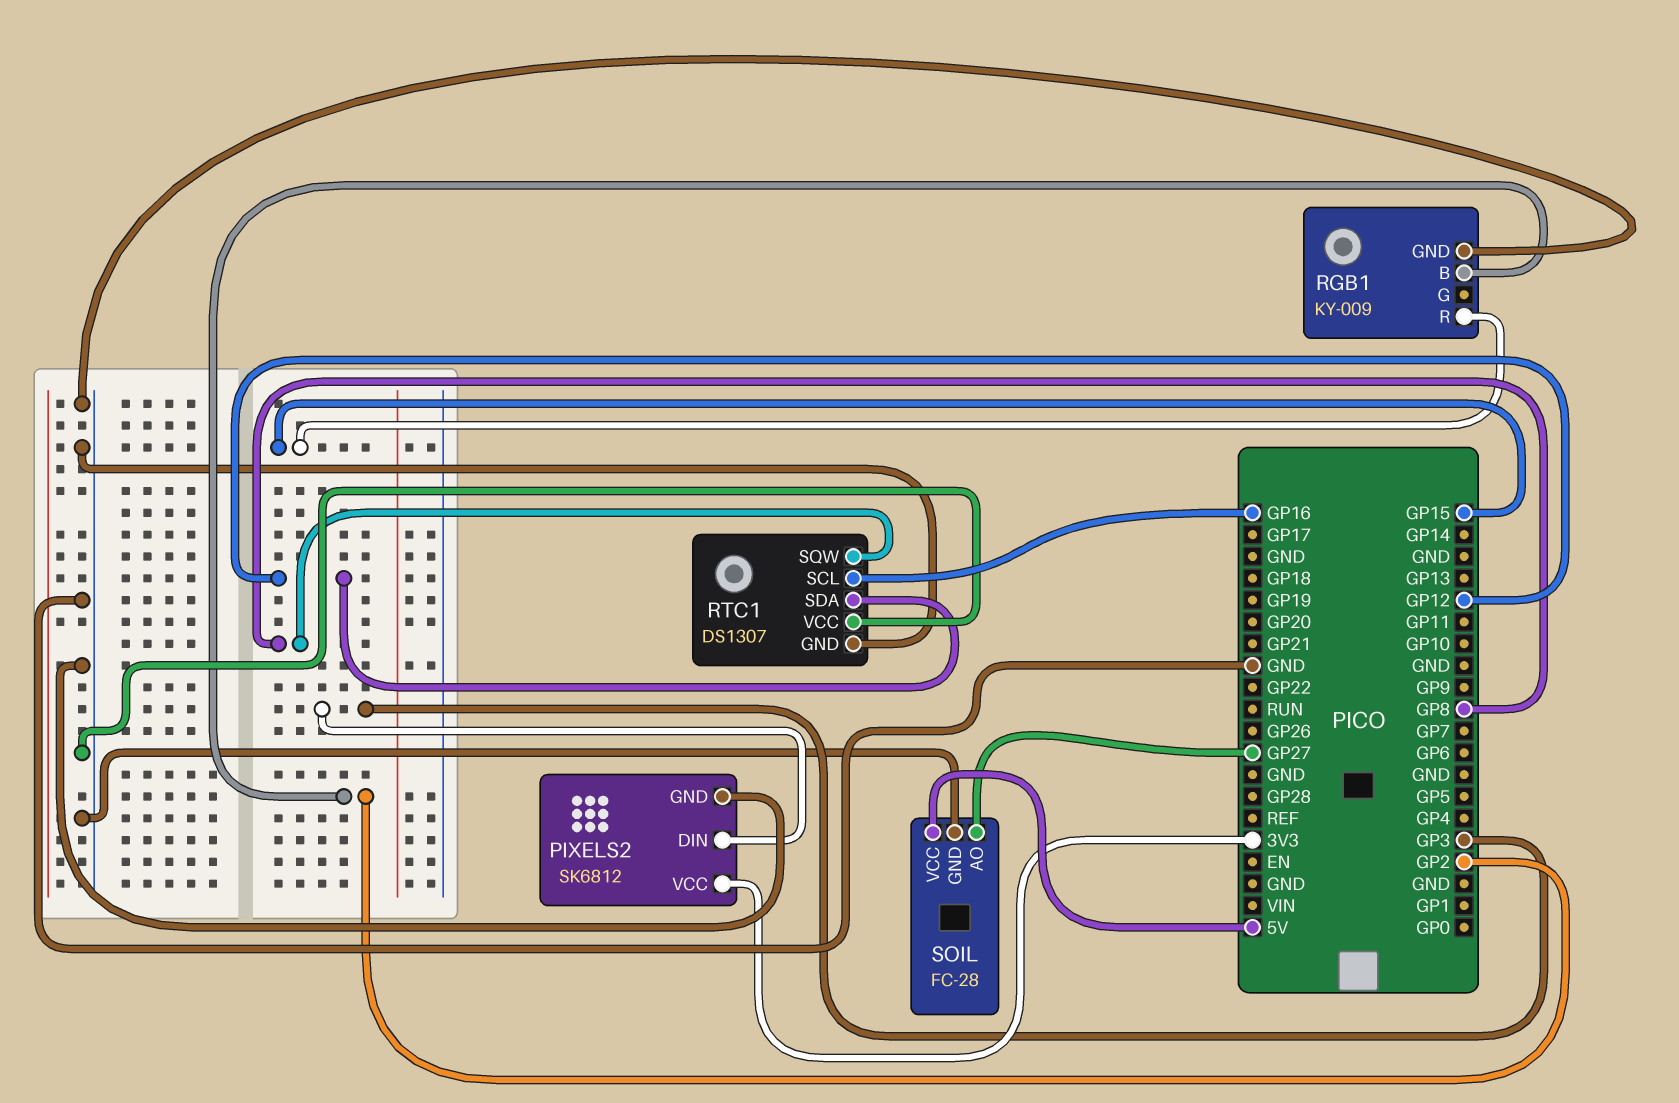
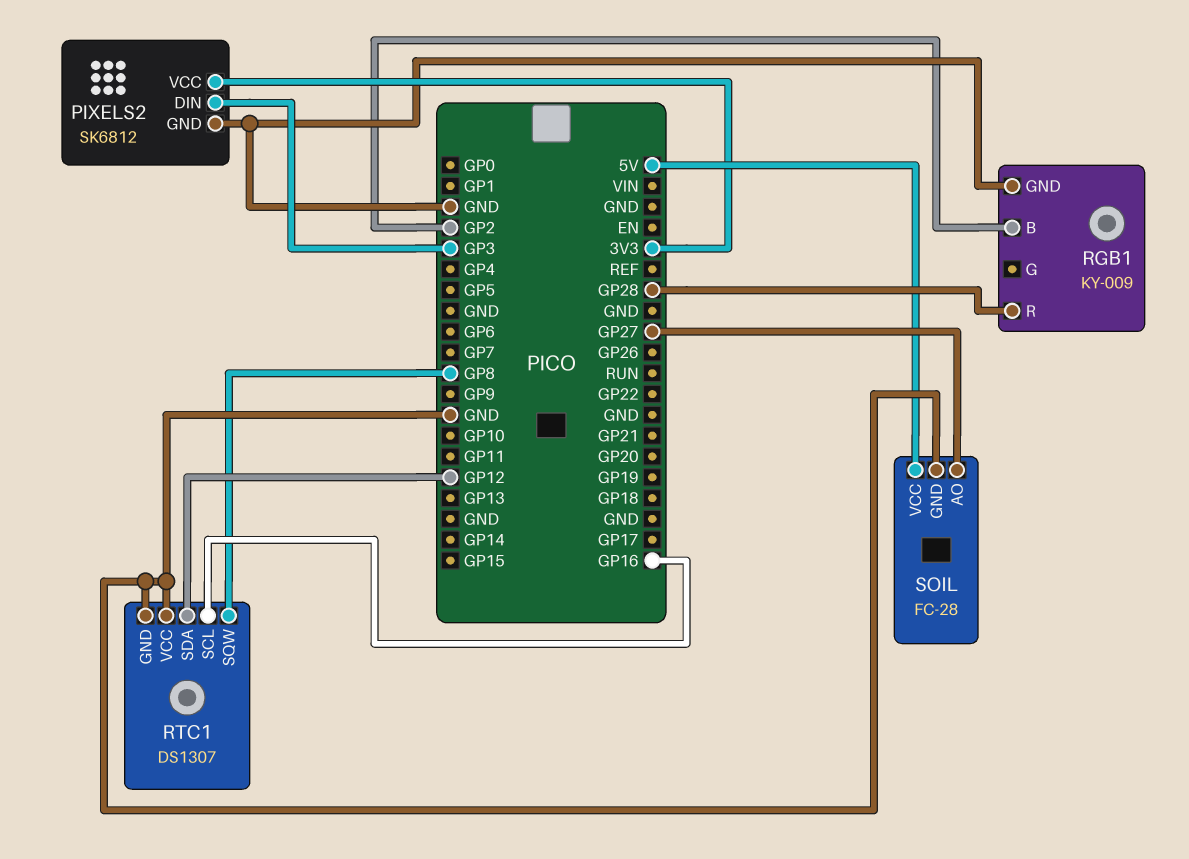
RGB1 pin R: GP15 -> GP28

